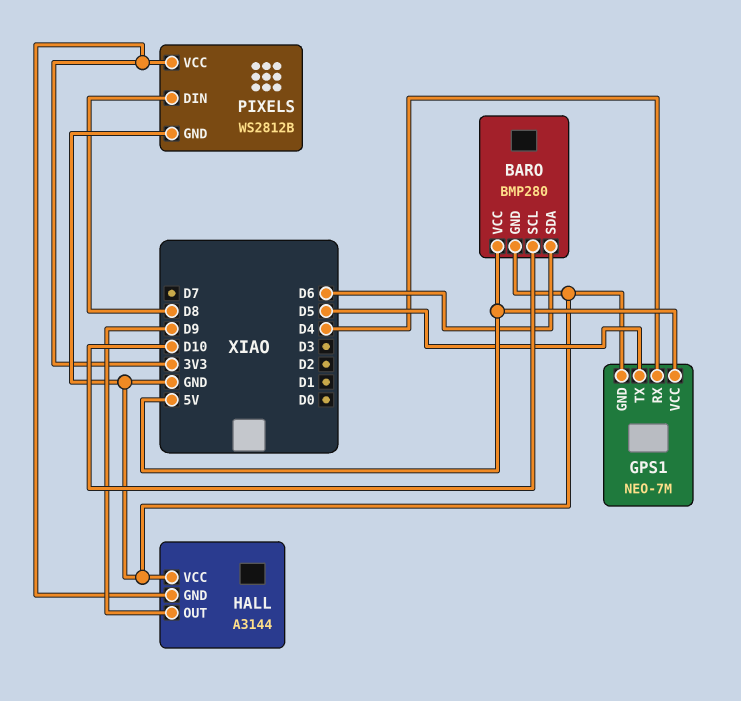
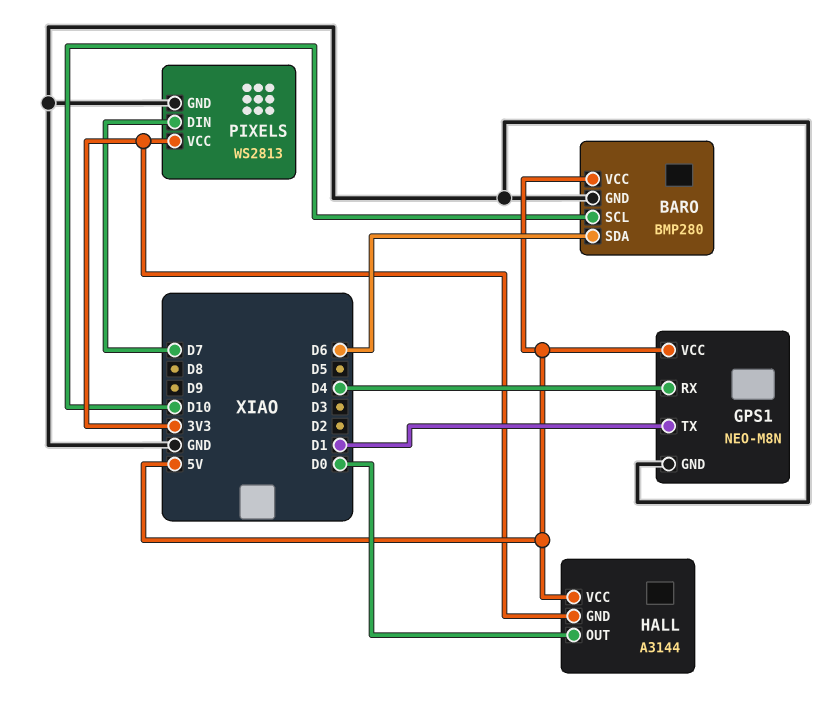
GPS1: NEO-7M -> NEO-M8N
GPS1 pin TX: D5 -> D1
HALL pin OUT: D9 -> D0
HALL pin VCC: GND -> 5V
PIXELS: WS2812B -> WS2813
PIXELS pin DIN: D8 -> D7

